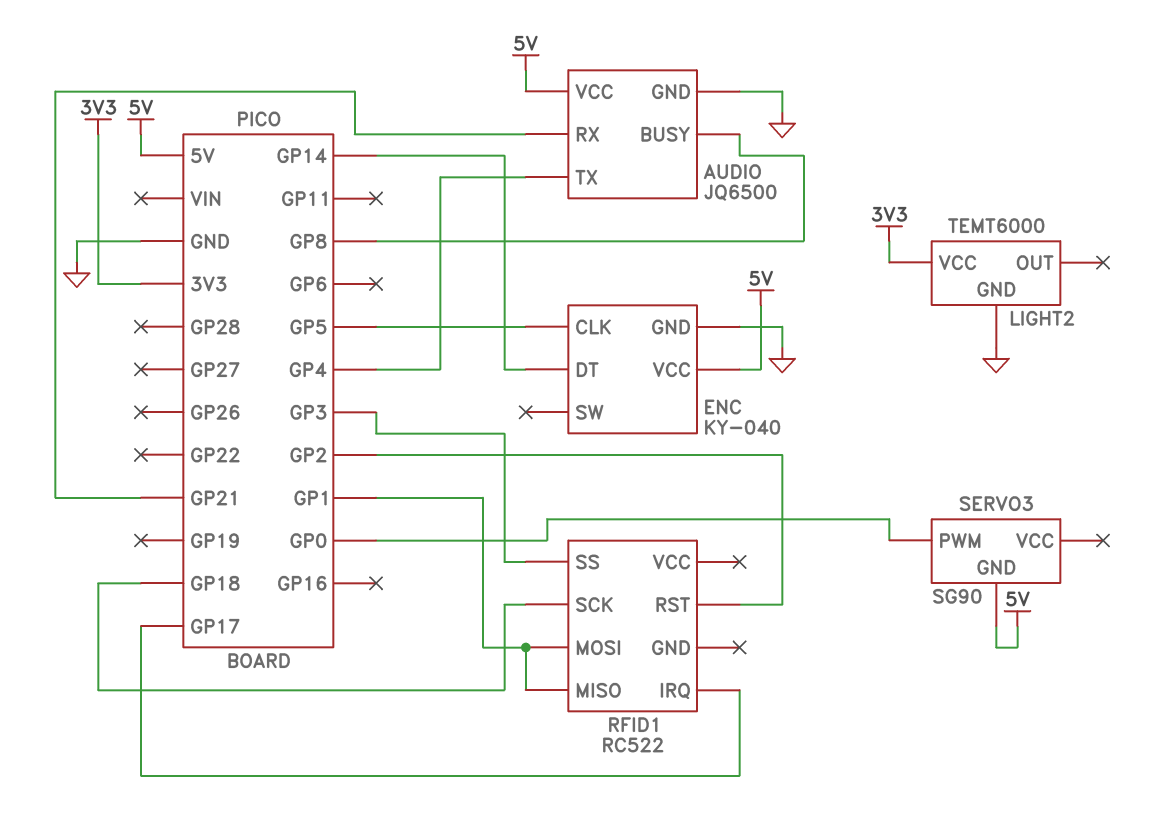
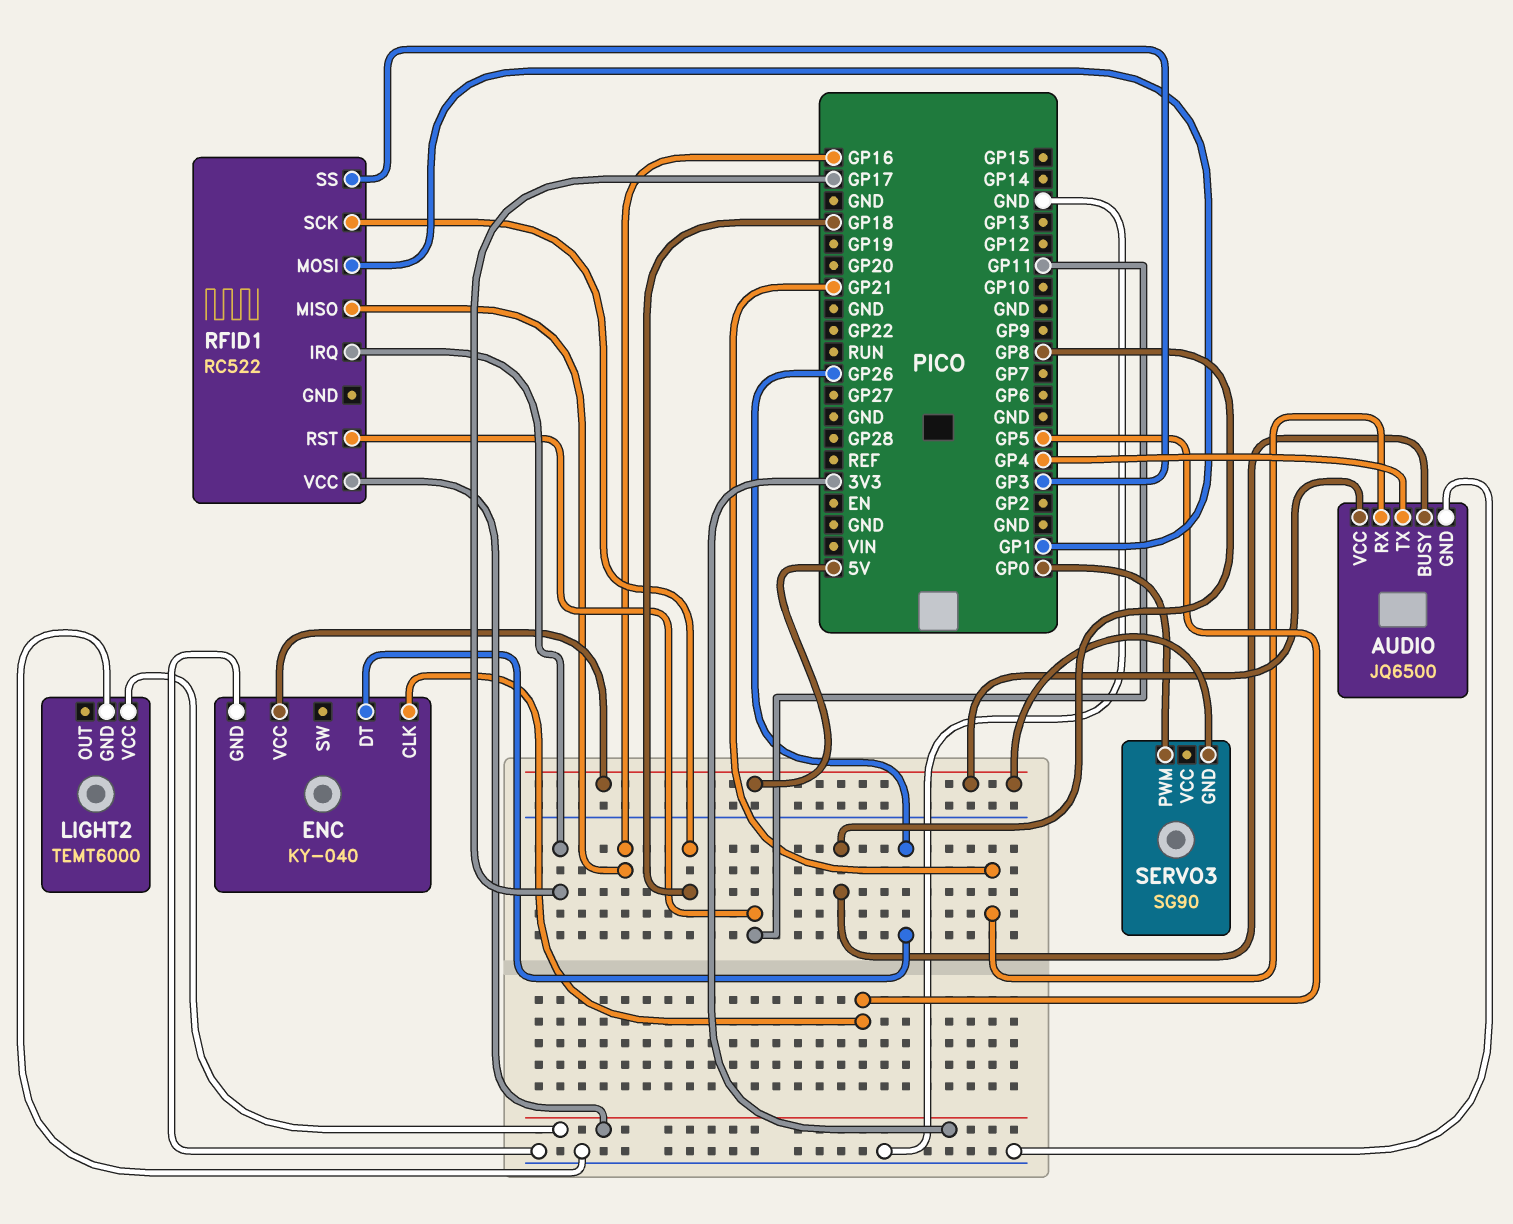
ENC pin DT: GP14 -> GP26
RFID1 pin MISO: GP1 -> GP16
RFID1 pin RST: GP2 -> GP11
RFID1 pin VCC: none -> 3V3

